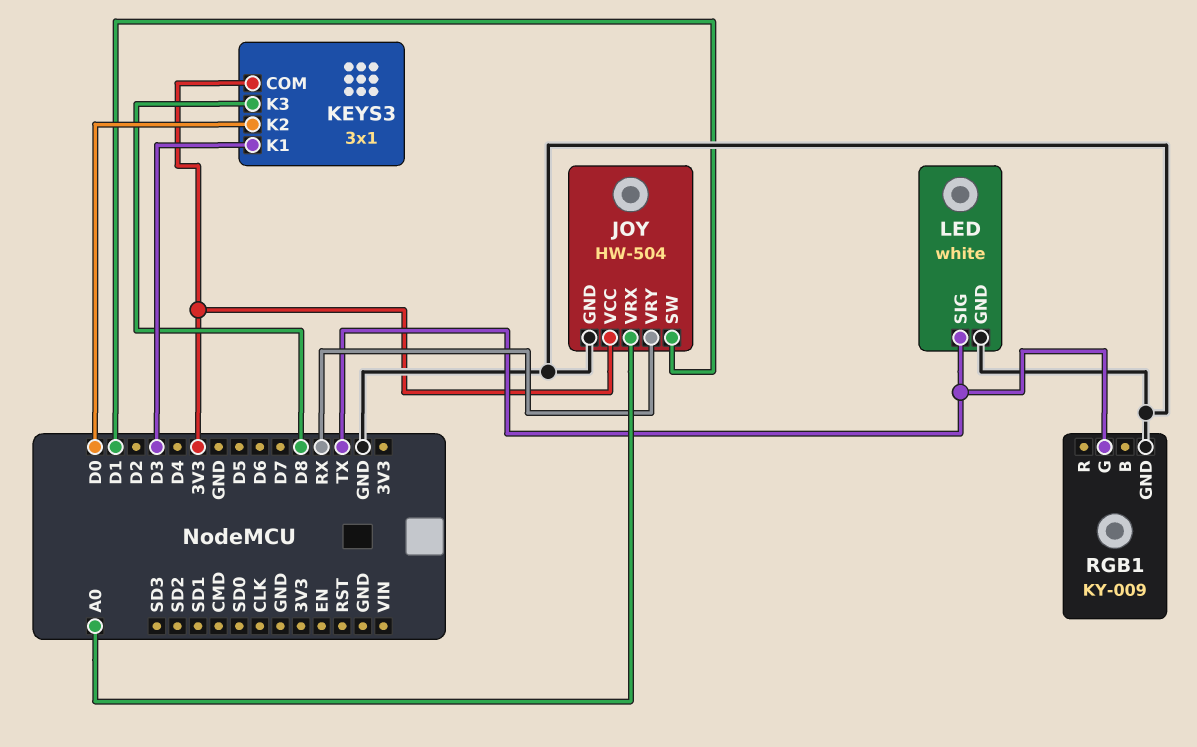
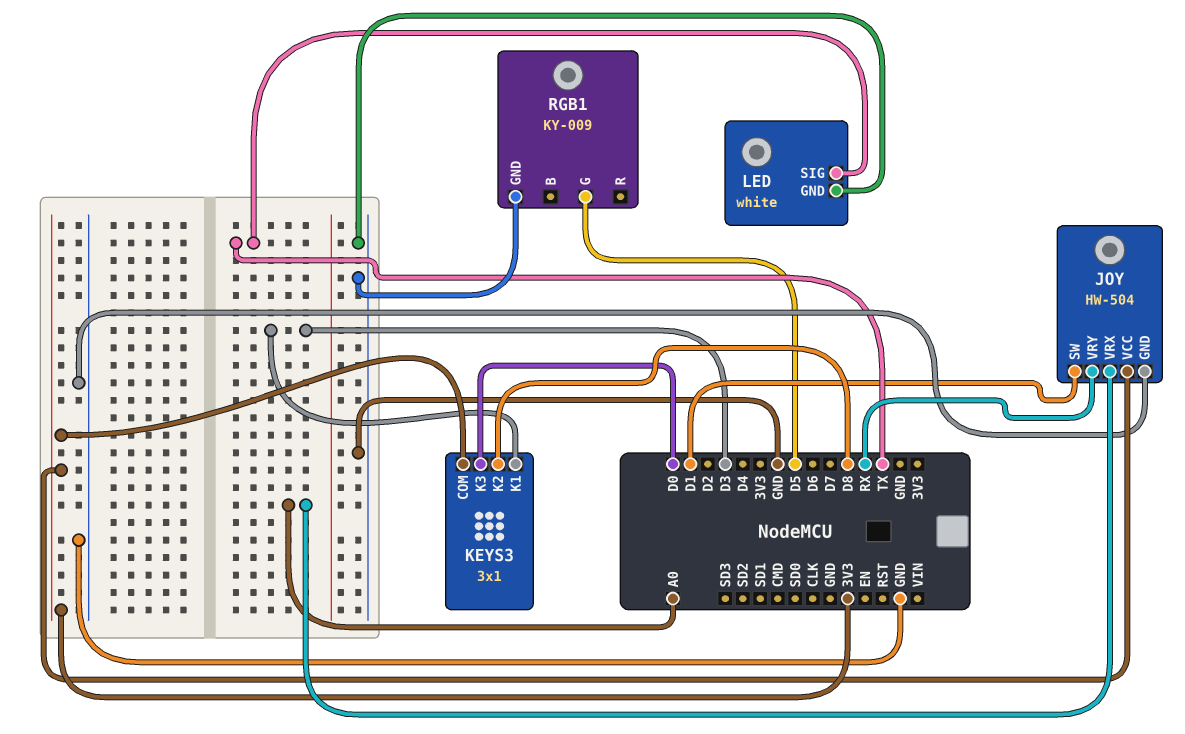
KEYS3 pin K2: D0 -> D8
KEYS3 pin K3: D8 -> D0
RGB1 pin G: TX -> D5

